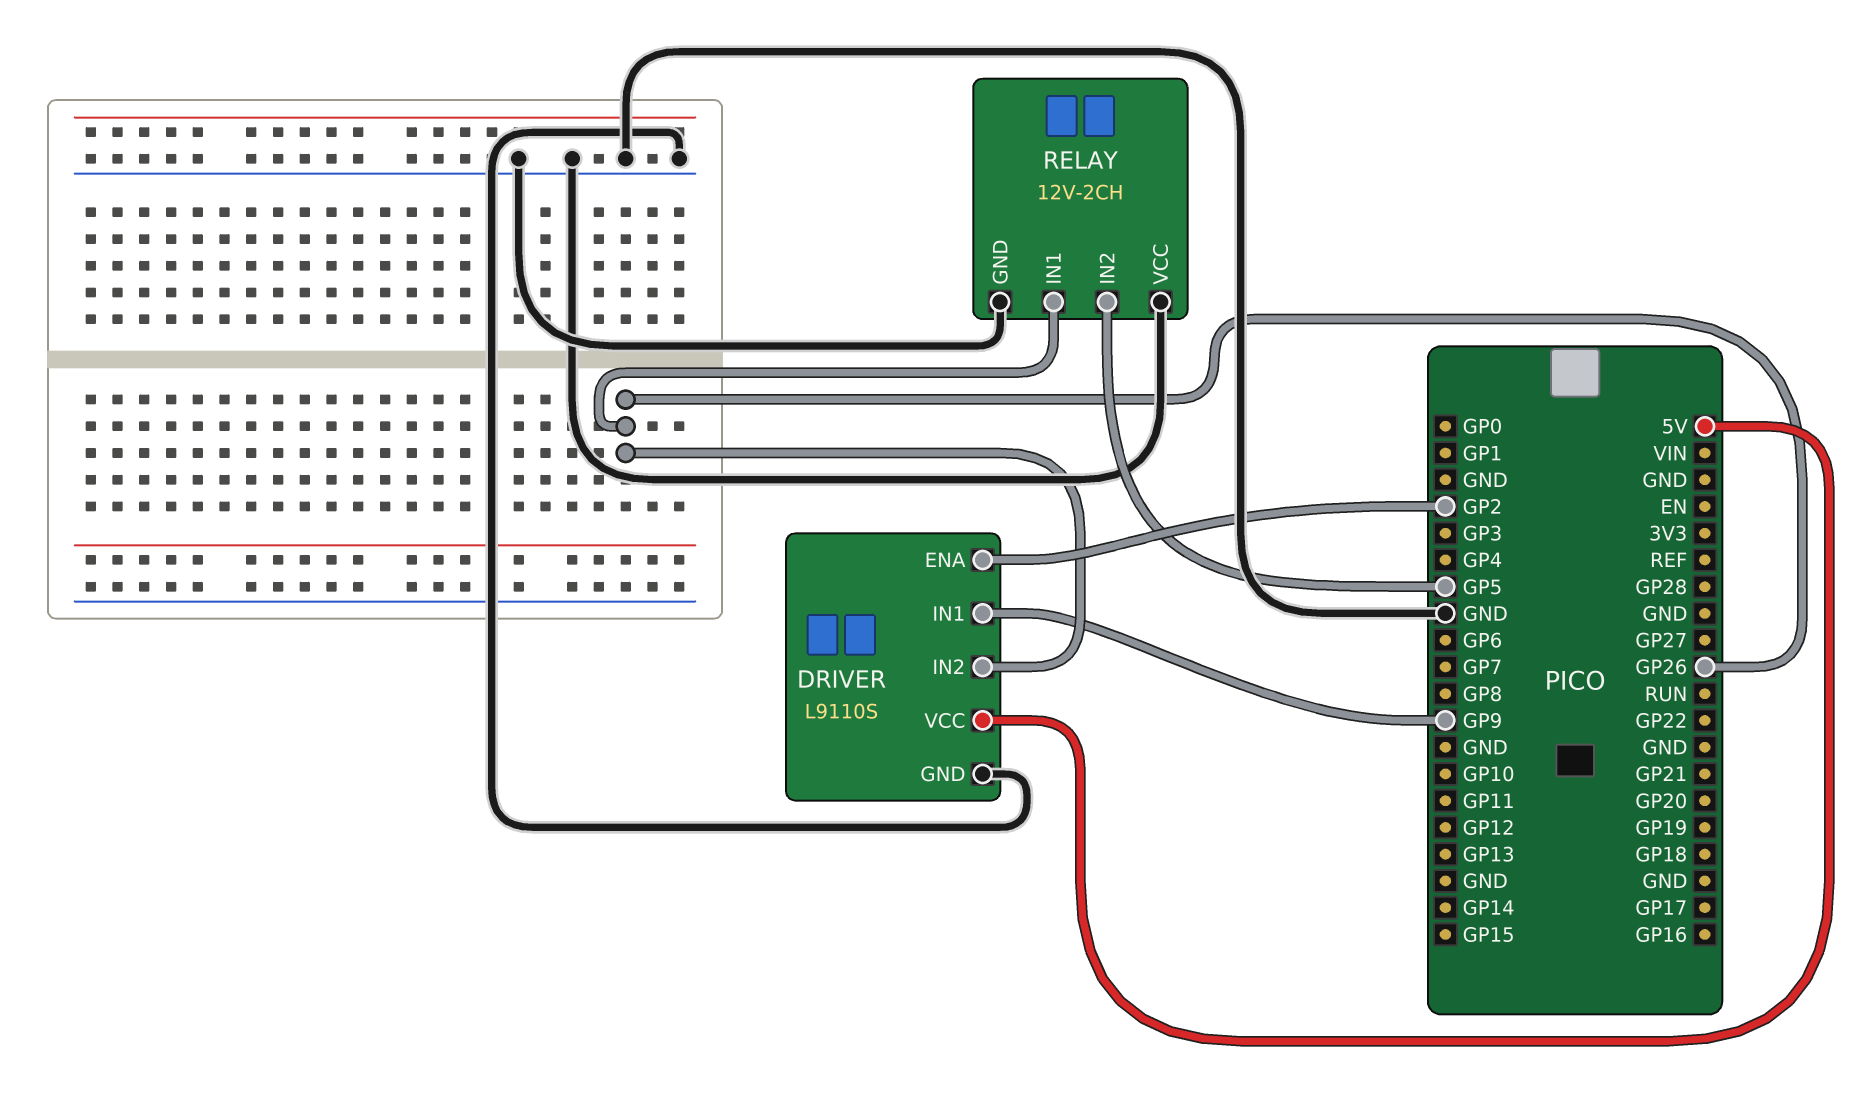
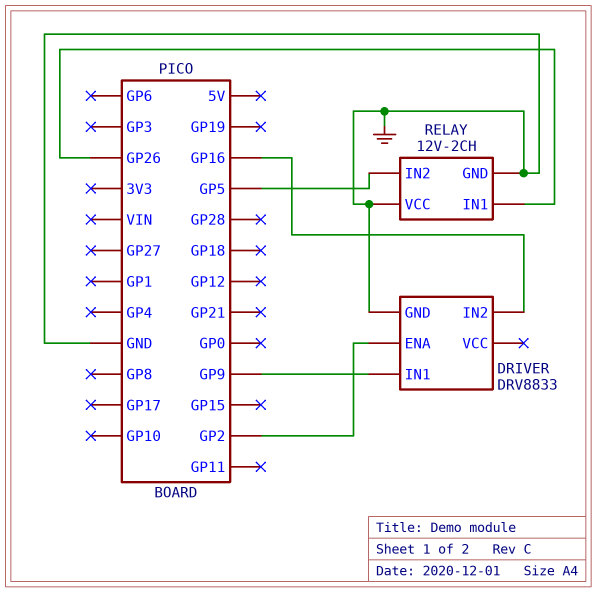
DRIVER: L9110S -> DRV8833
DRIVER pin IN2: GP26 -> GP16
DRIVER pin VCC: 5V -> none

